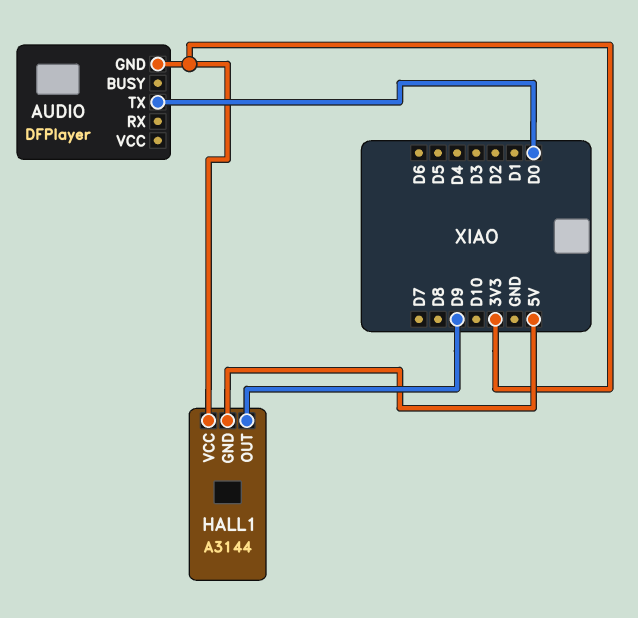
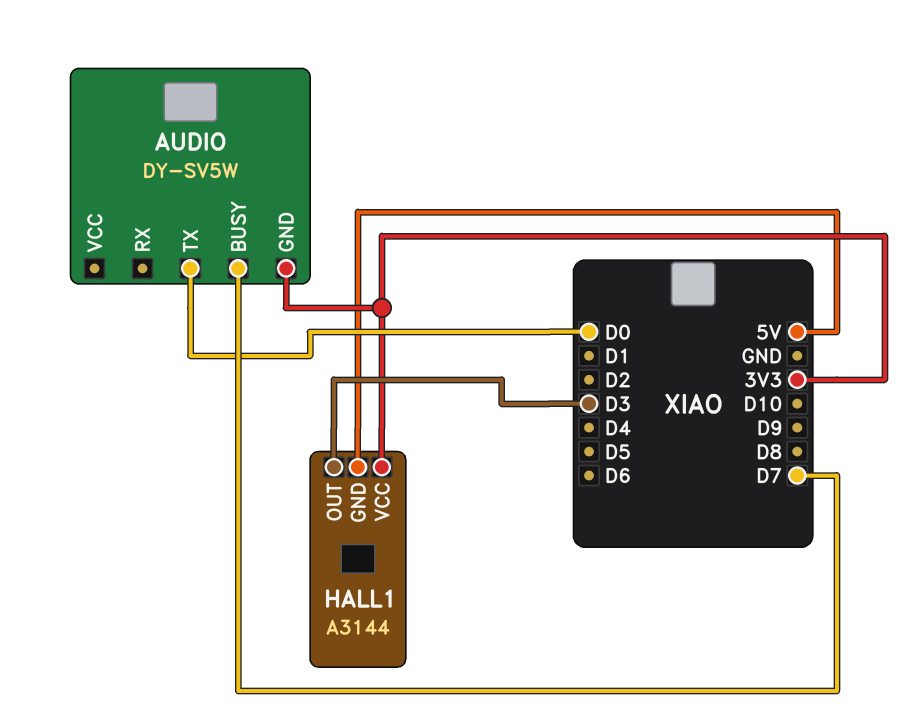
AUDIO: DFPlayer -> DY-SV5W
AUDIO pin BUSY: none -> D7
HALL1 pin OUT: D9 -> D3

